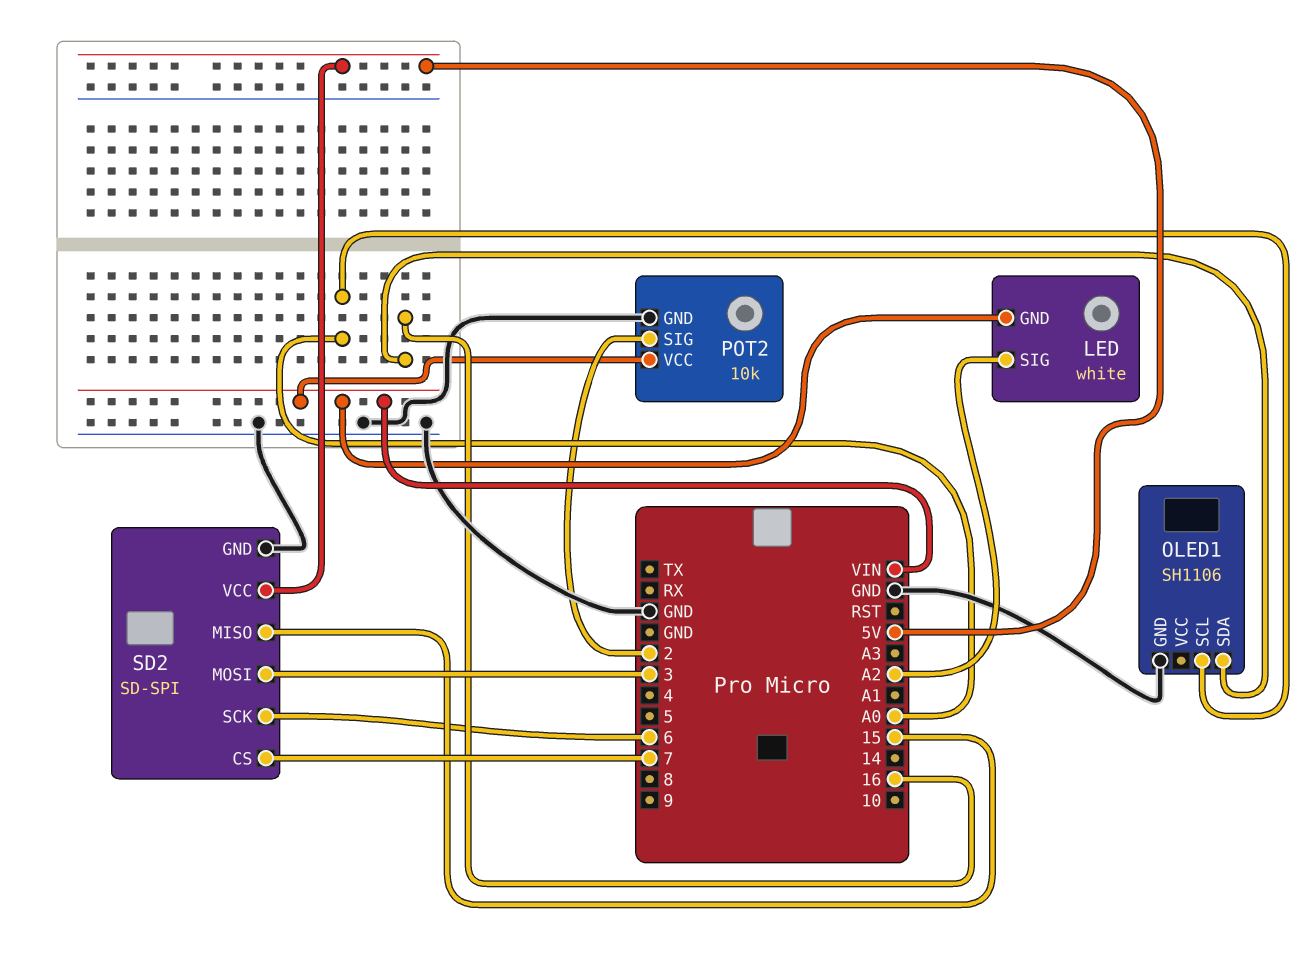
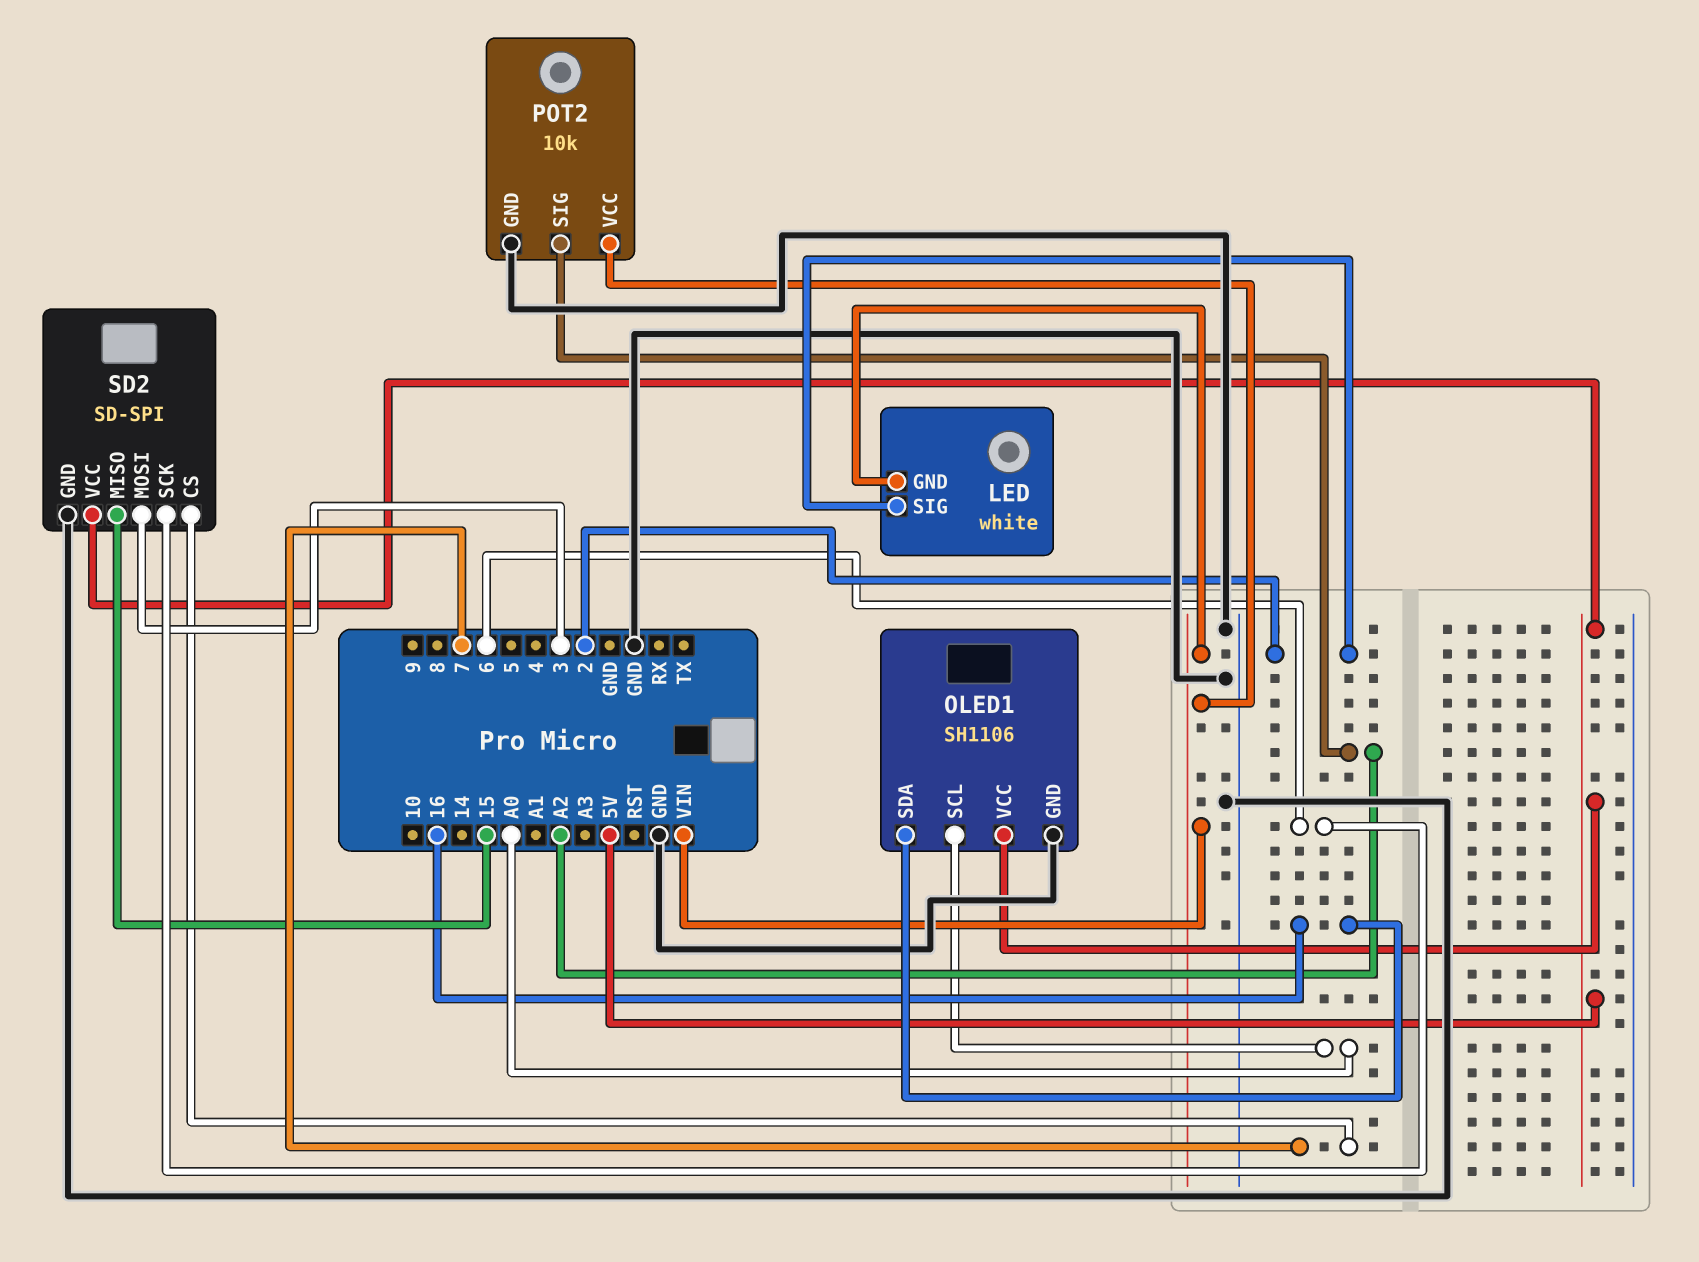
LED pin SIG: A2 -> 2
OLED1 pin VCC: none -> 5V
POT2 pin SIG: 2 -> A2

